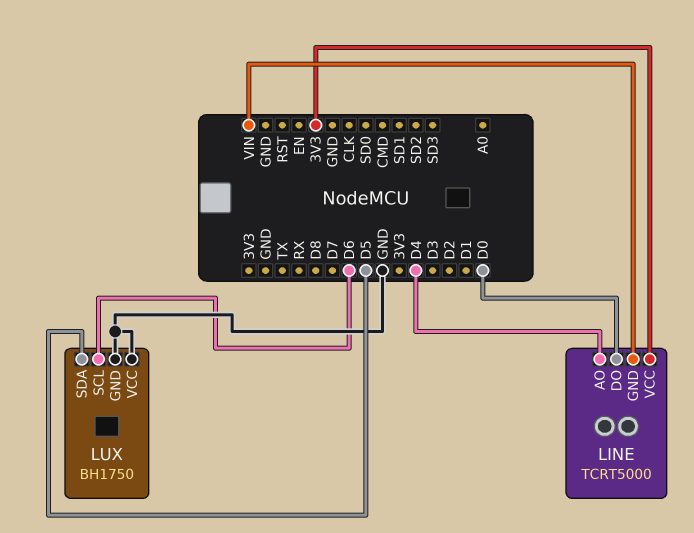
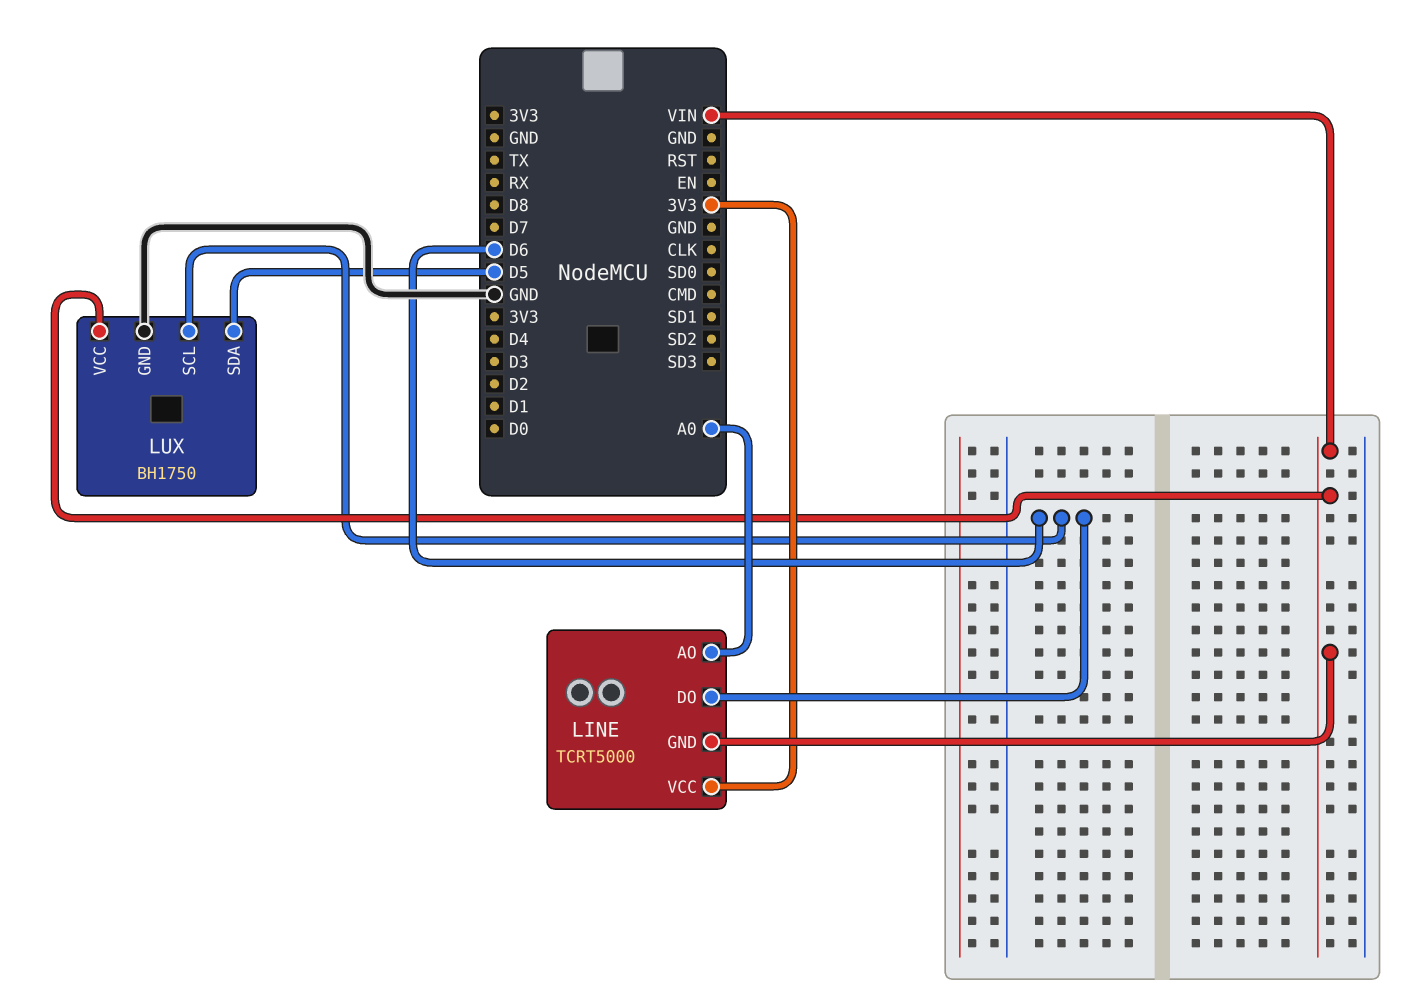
LINE pin AO: D4 -> A0
LINE pin DO: D0 -> D6
LUX pin VCC: GND -> VIN

